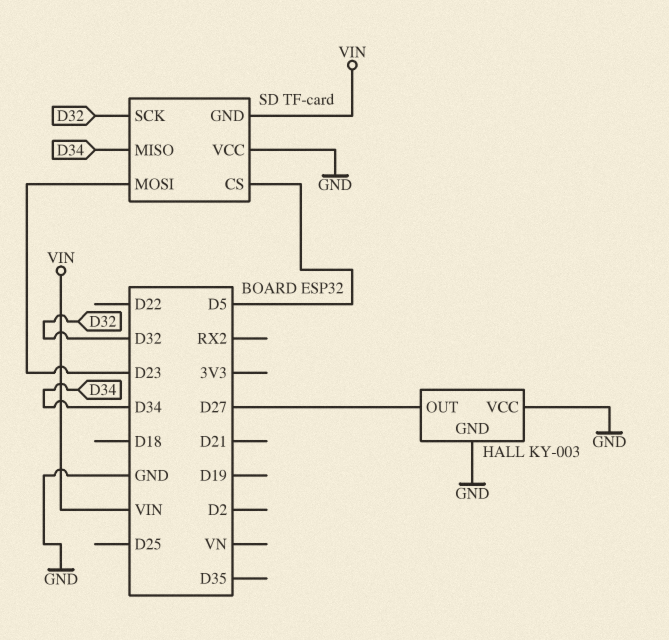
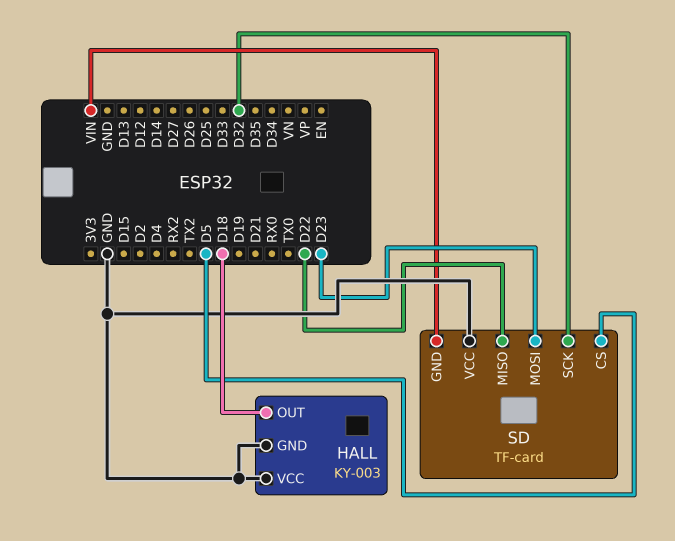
HALL pin OUT: D27 -> D18
SD pin MISO: D34 -> D22

